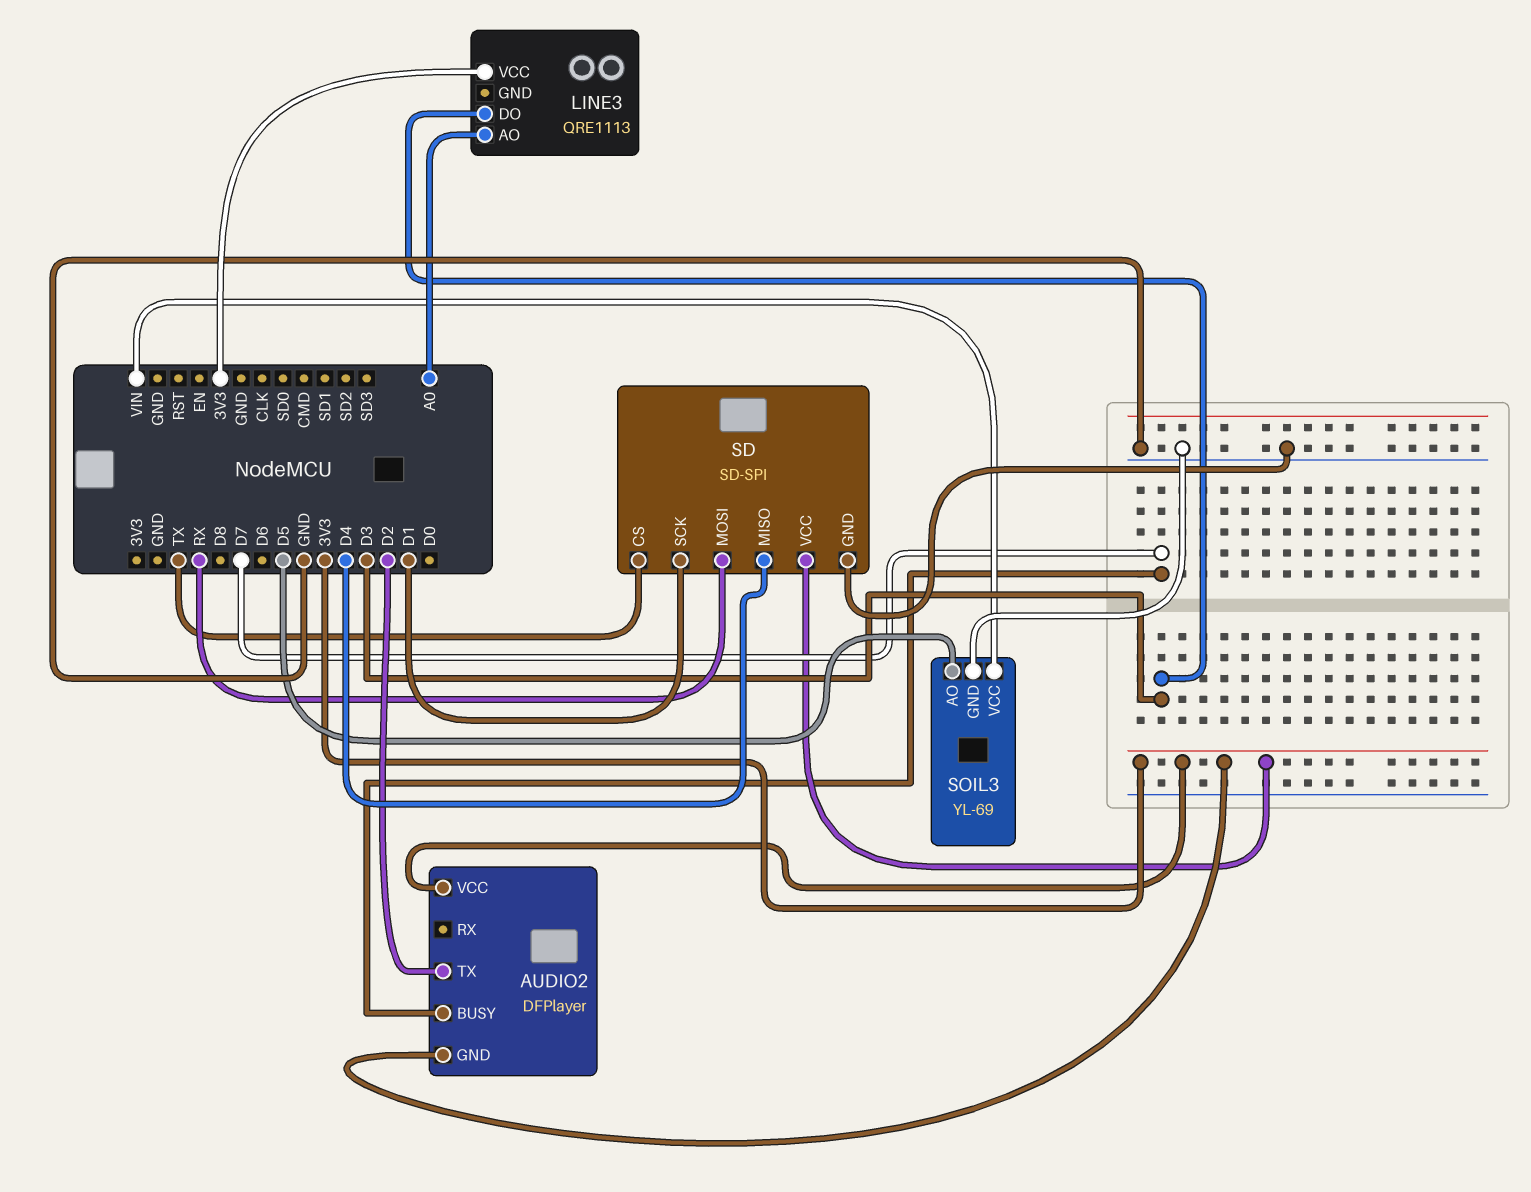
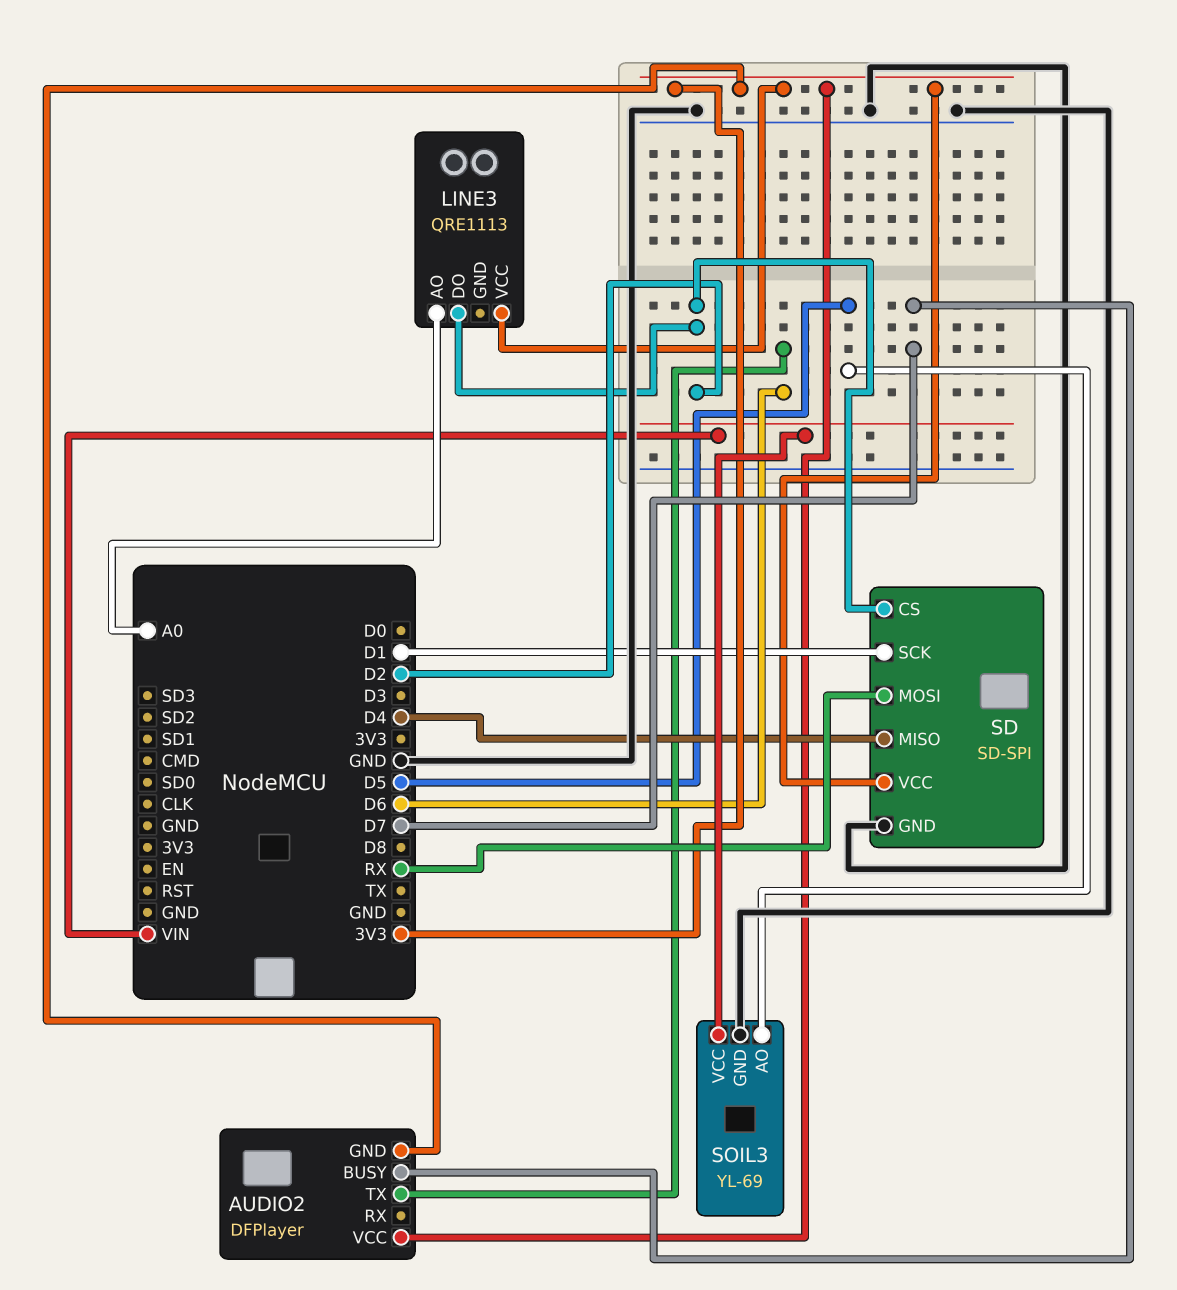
AUDIO2 pin TX: D2 -> D6
LINE3 pin DO: D3 -> D2
SD pin CS: TX -> D2

